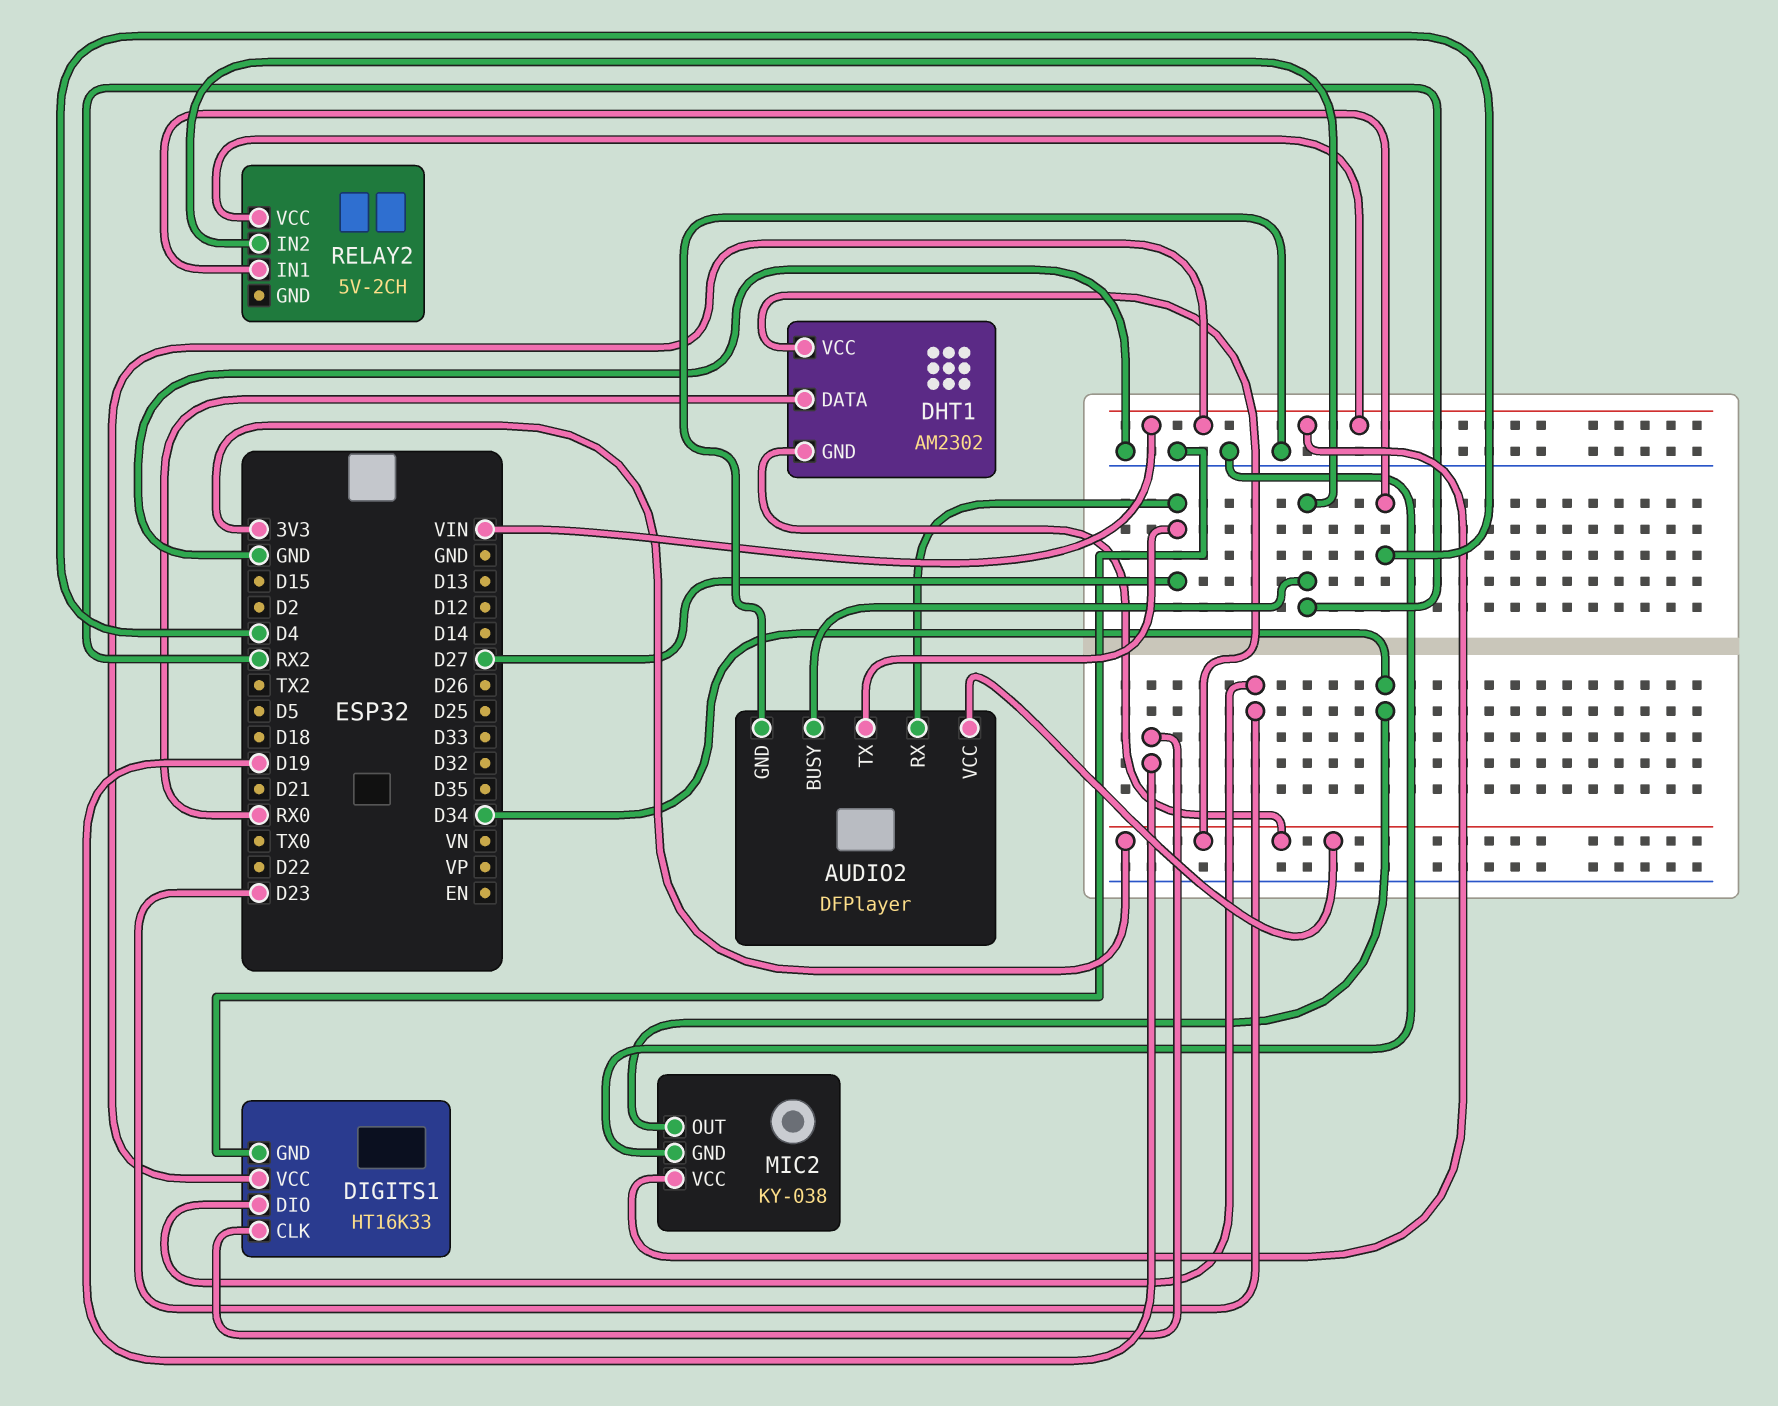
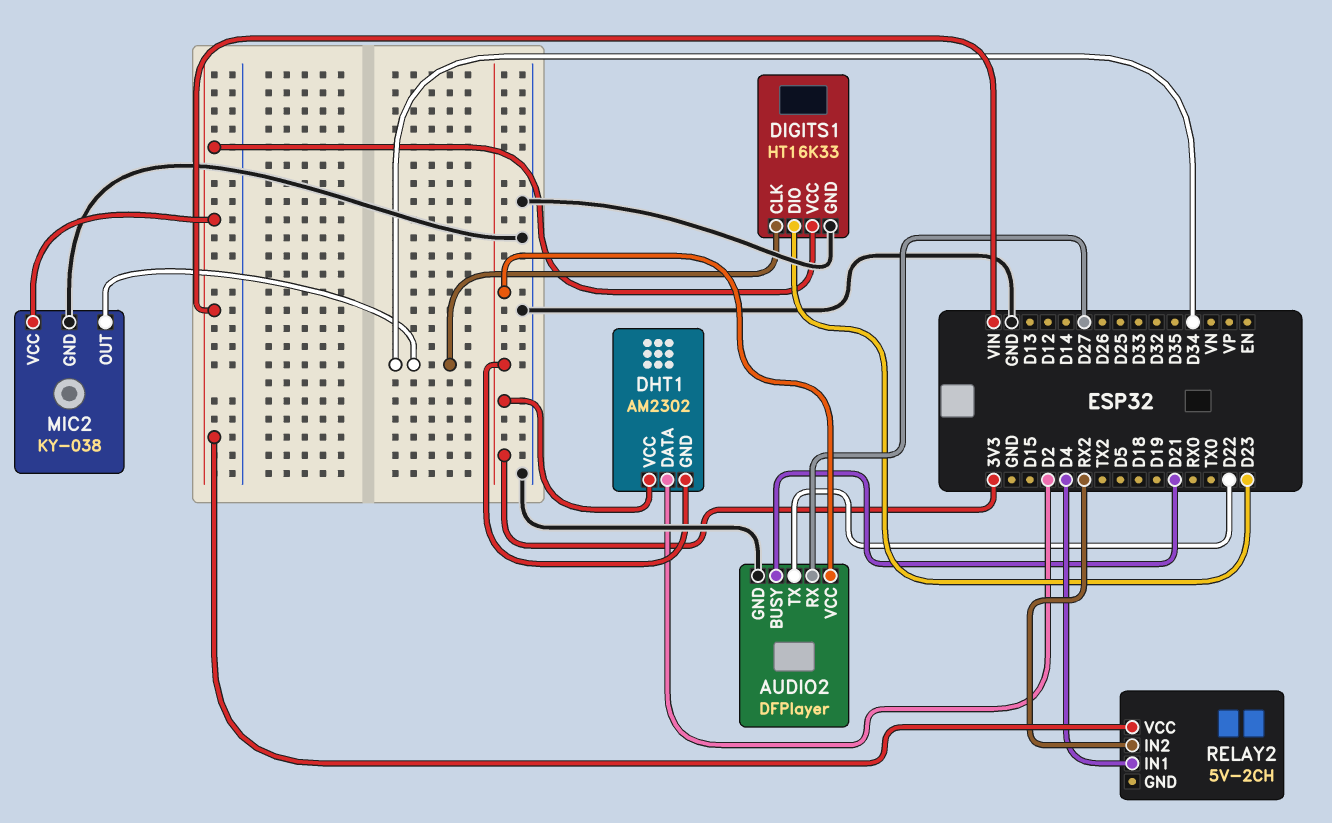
AUDIO2 pin BUSY: RX2 -> D21
AUDIO2 pin TX: D27 -> D22
DHT1 pin DATA: RX0 -> D2
DIGITS1 pin CLK: D19 -> D34

